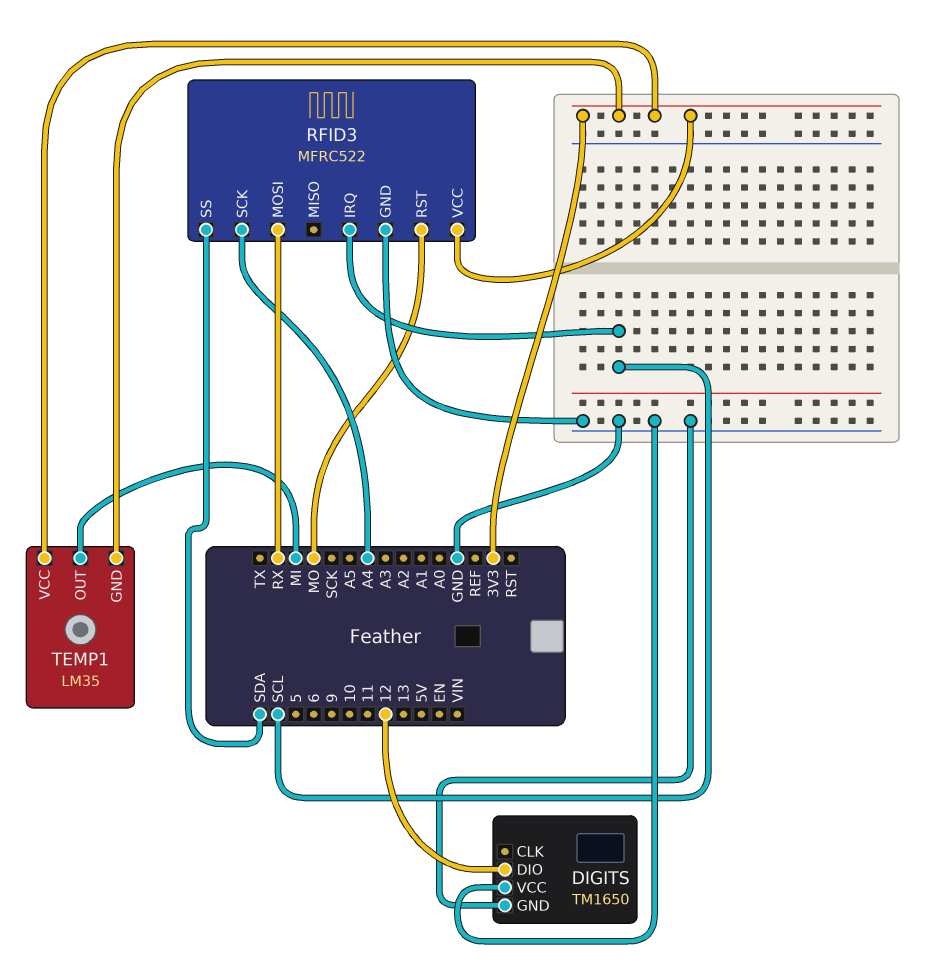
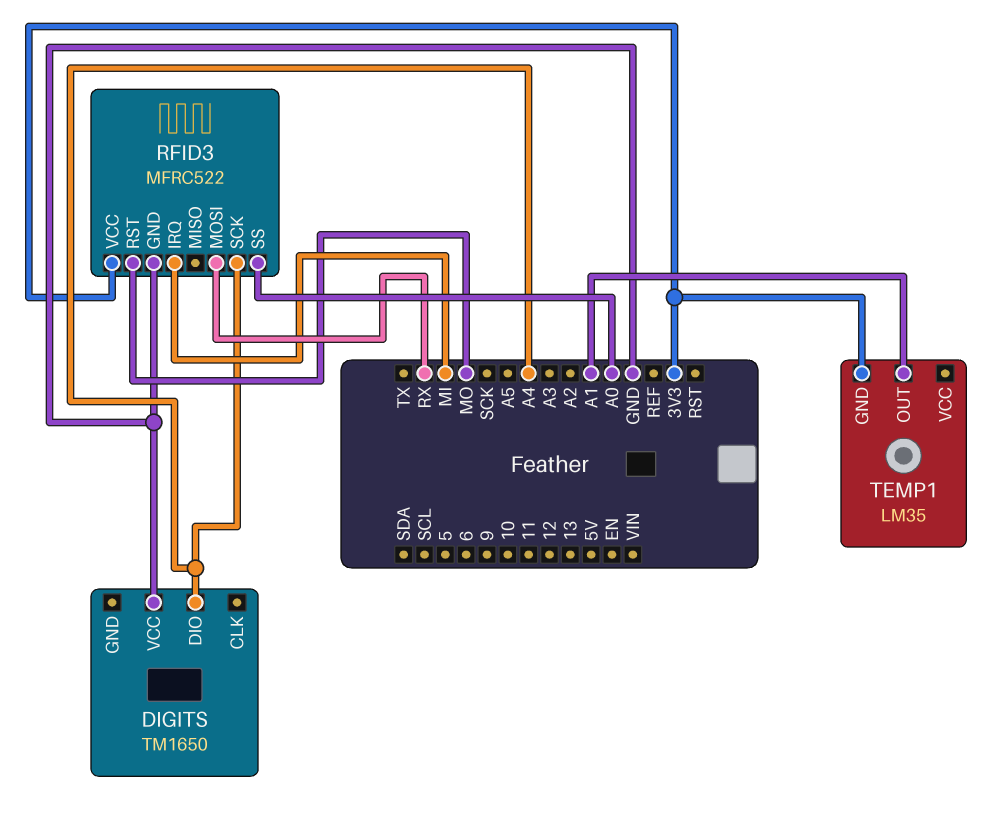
DIGITS pin DIO: 12 -> A4
DIGITS pin GND: GND -> none
RFID3 pin IRQ: SCL -> MI
RFID3 pin SS: SDA -> A0
TEMP1 pin OUT: MI -> A1
TEMP1 pin VCC: 3V3 -> none

